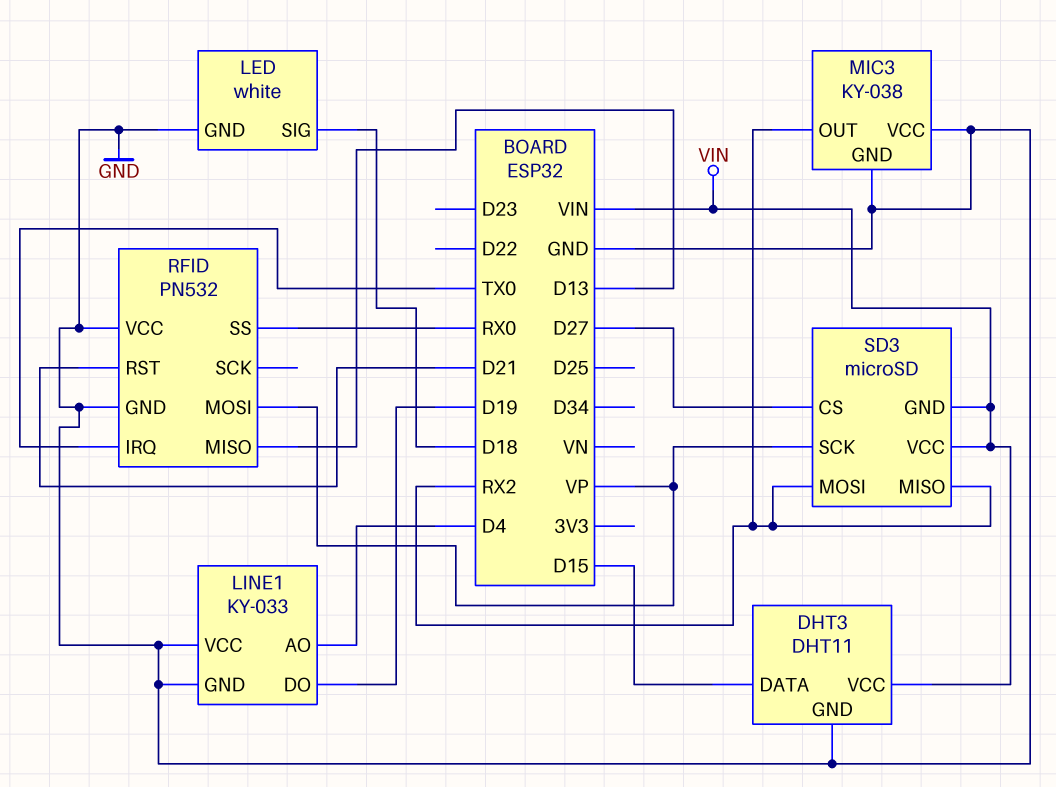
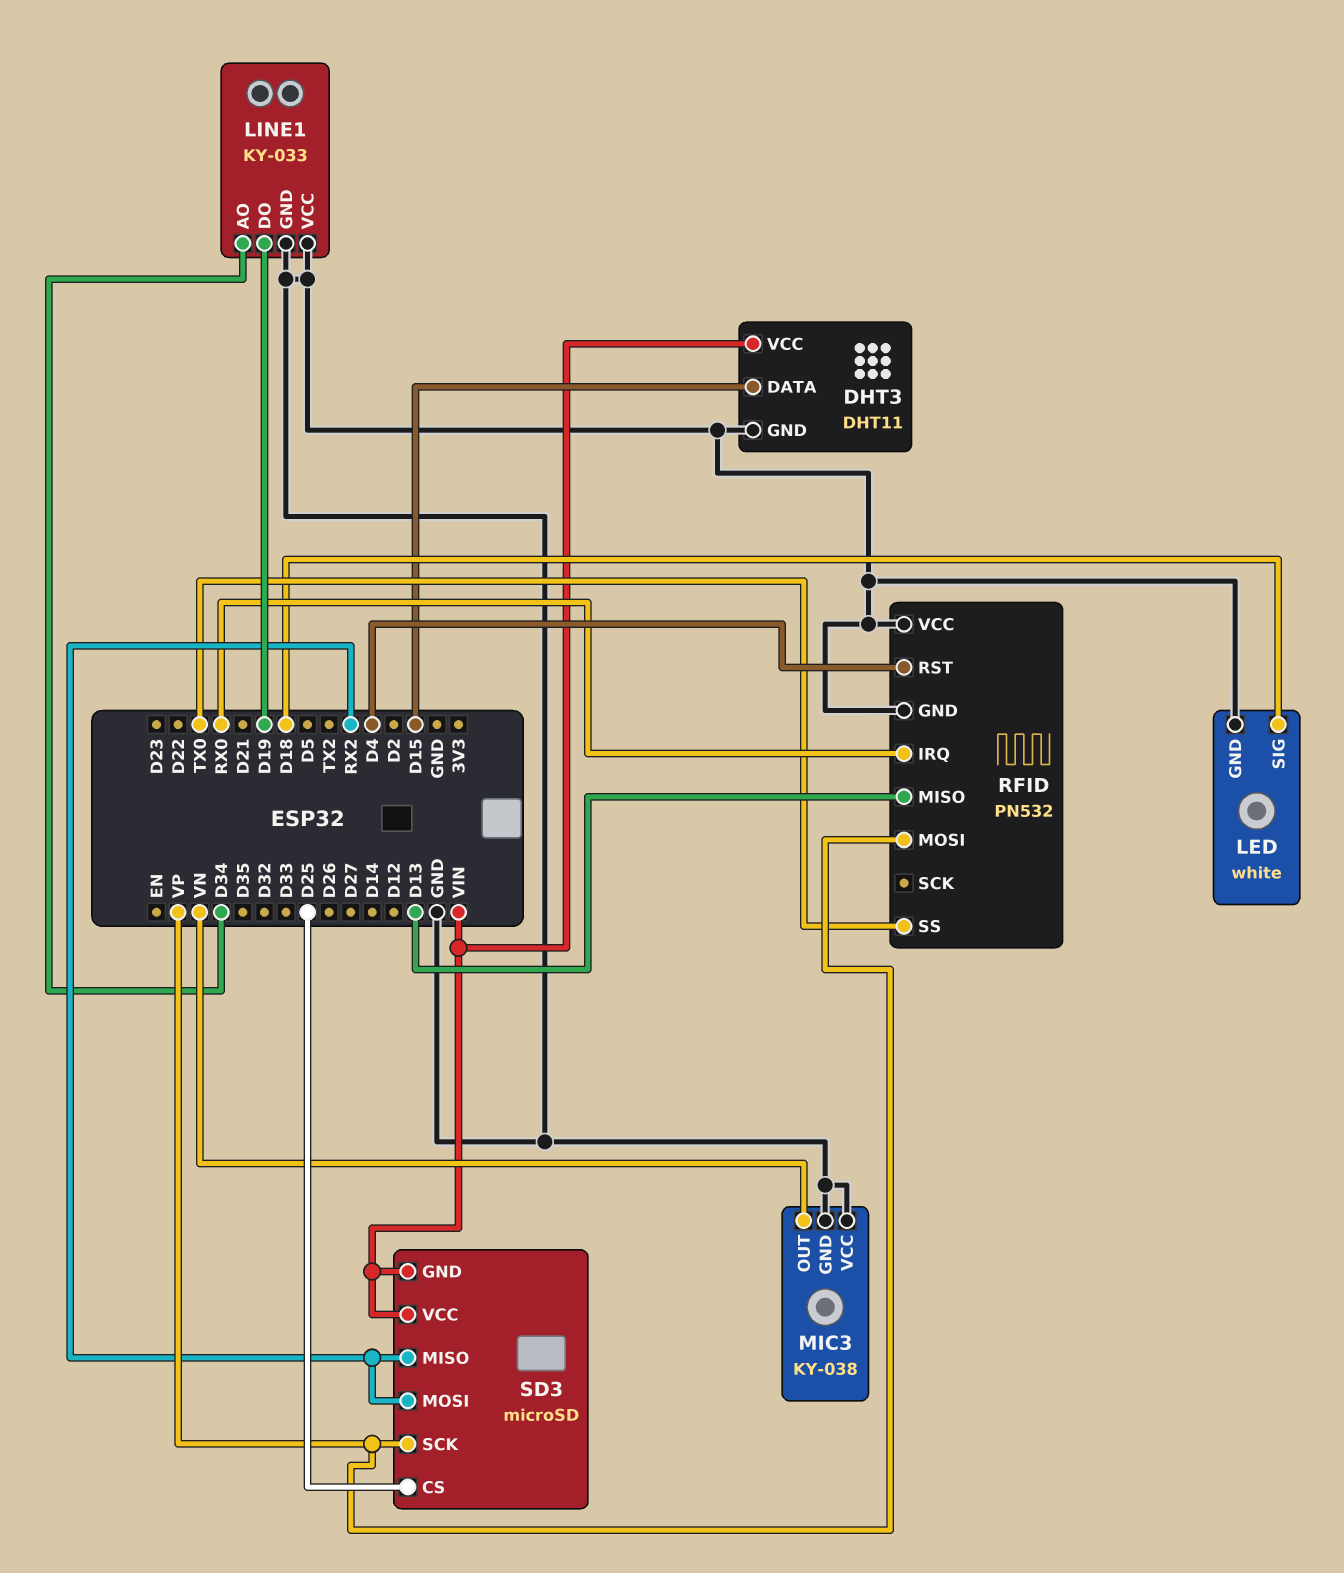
LINE1 pin AO: D4 -> D34
MIC3 pin OUT: RX2 -> VN
RFID pin IRQ: TX0 -> RX0
RFID pin RST: D21 -> D4
RFID pin SS: RX0 -> TX0
SD3 pin CS: D27 -> D25

